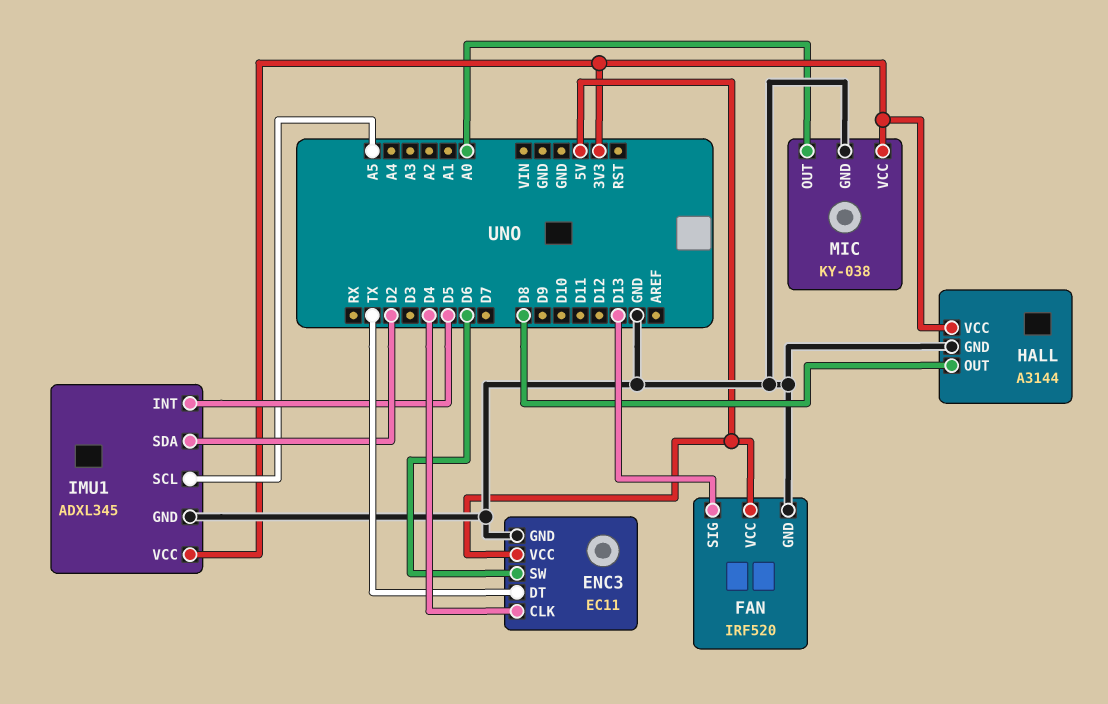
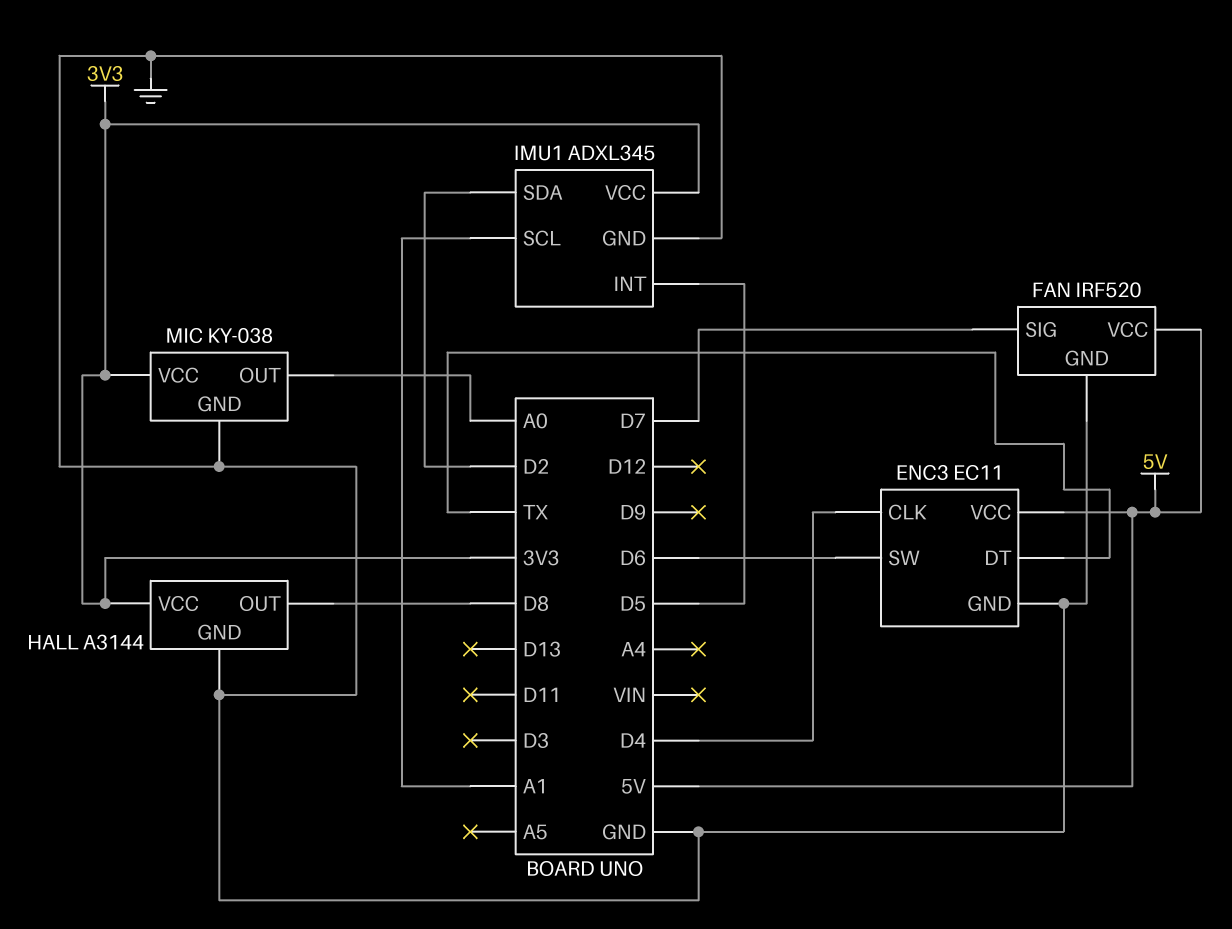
FAN pin SIG: D13 -> D7
IMU1 pin SCL: A5 -> A1

